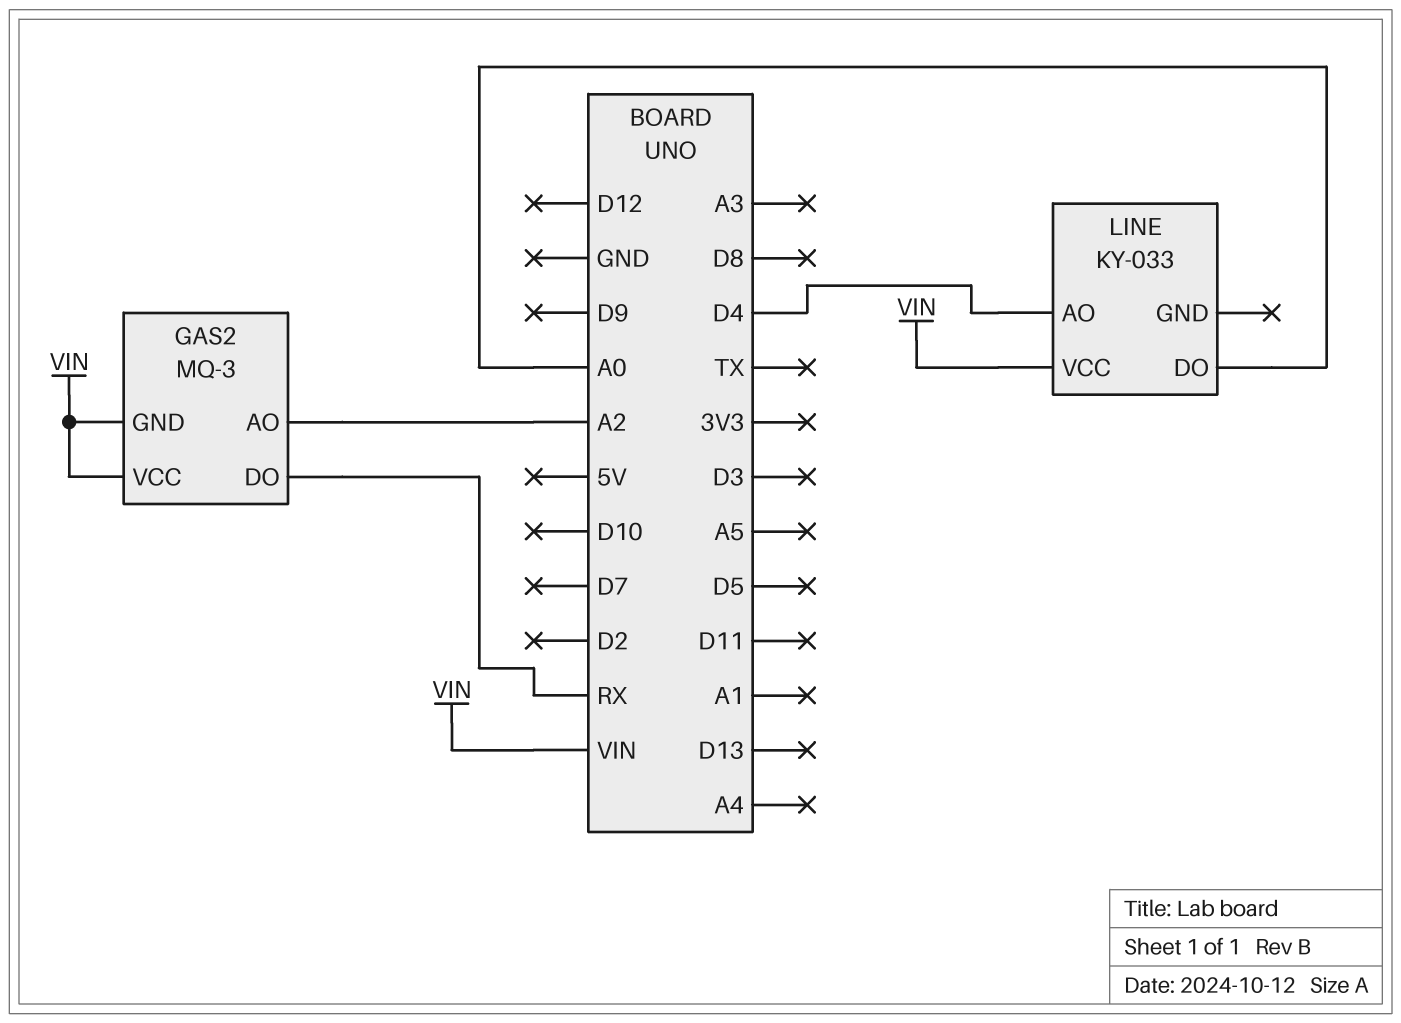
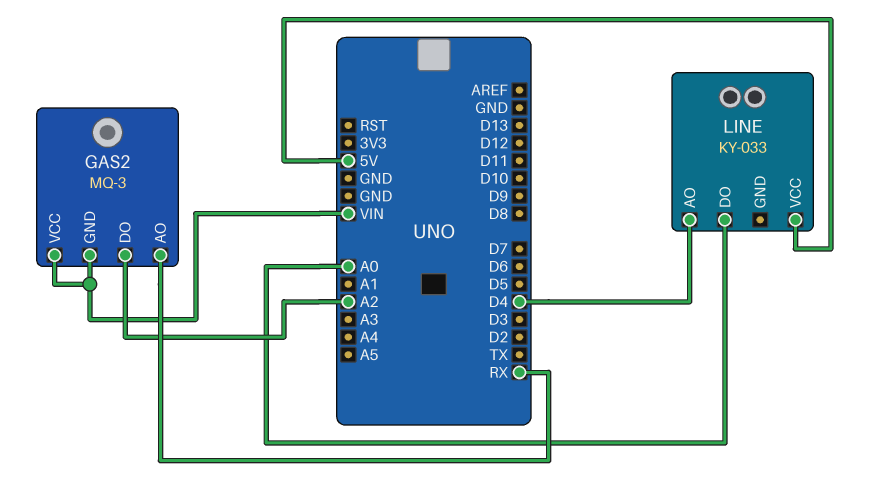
GAS2 pin AO: A2 -> RX
GAS2 pin DO: RX -> A2
LINE pin VCC: VIN -> 5V

